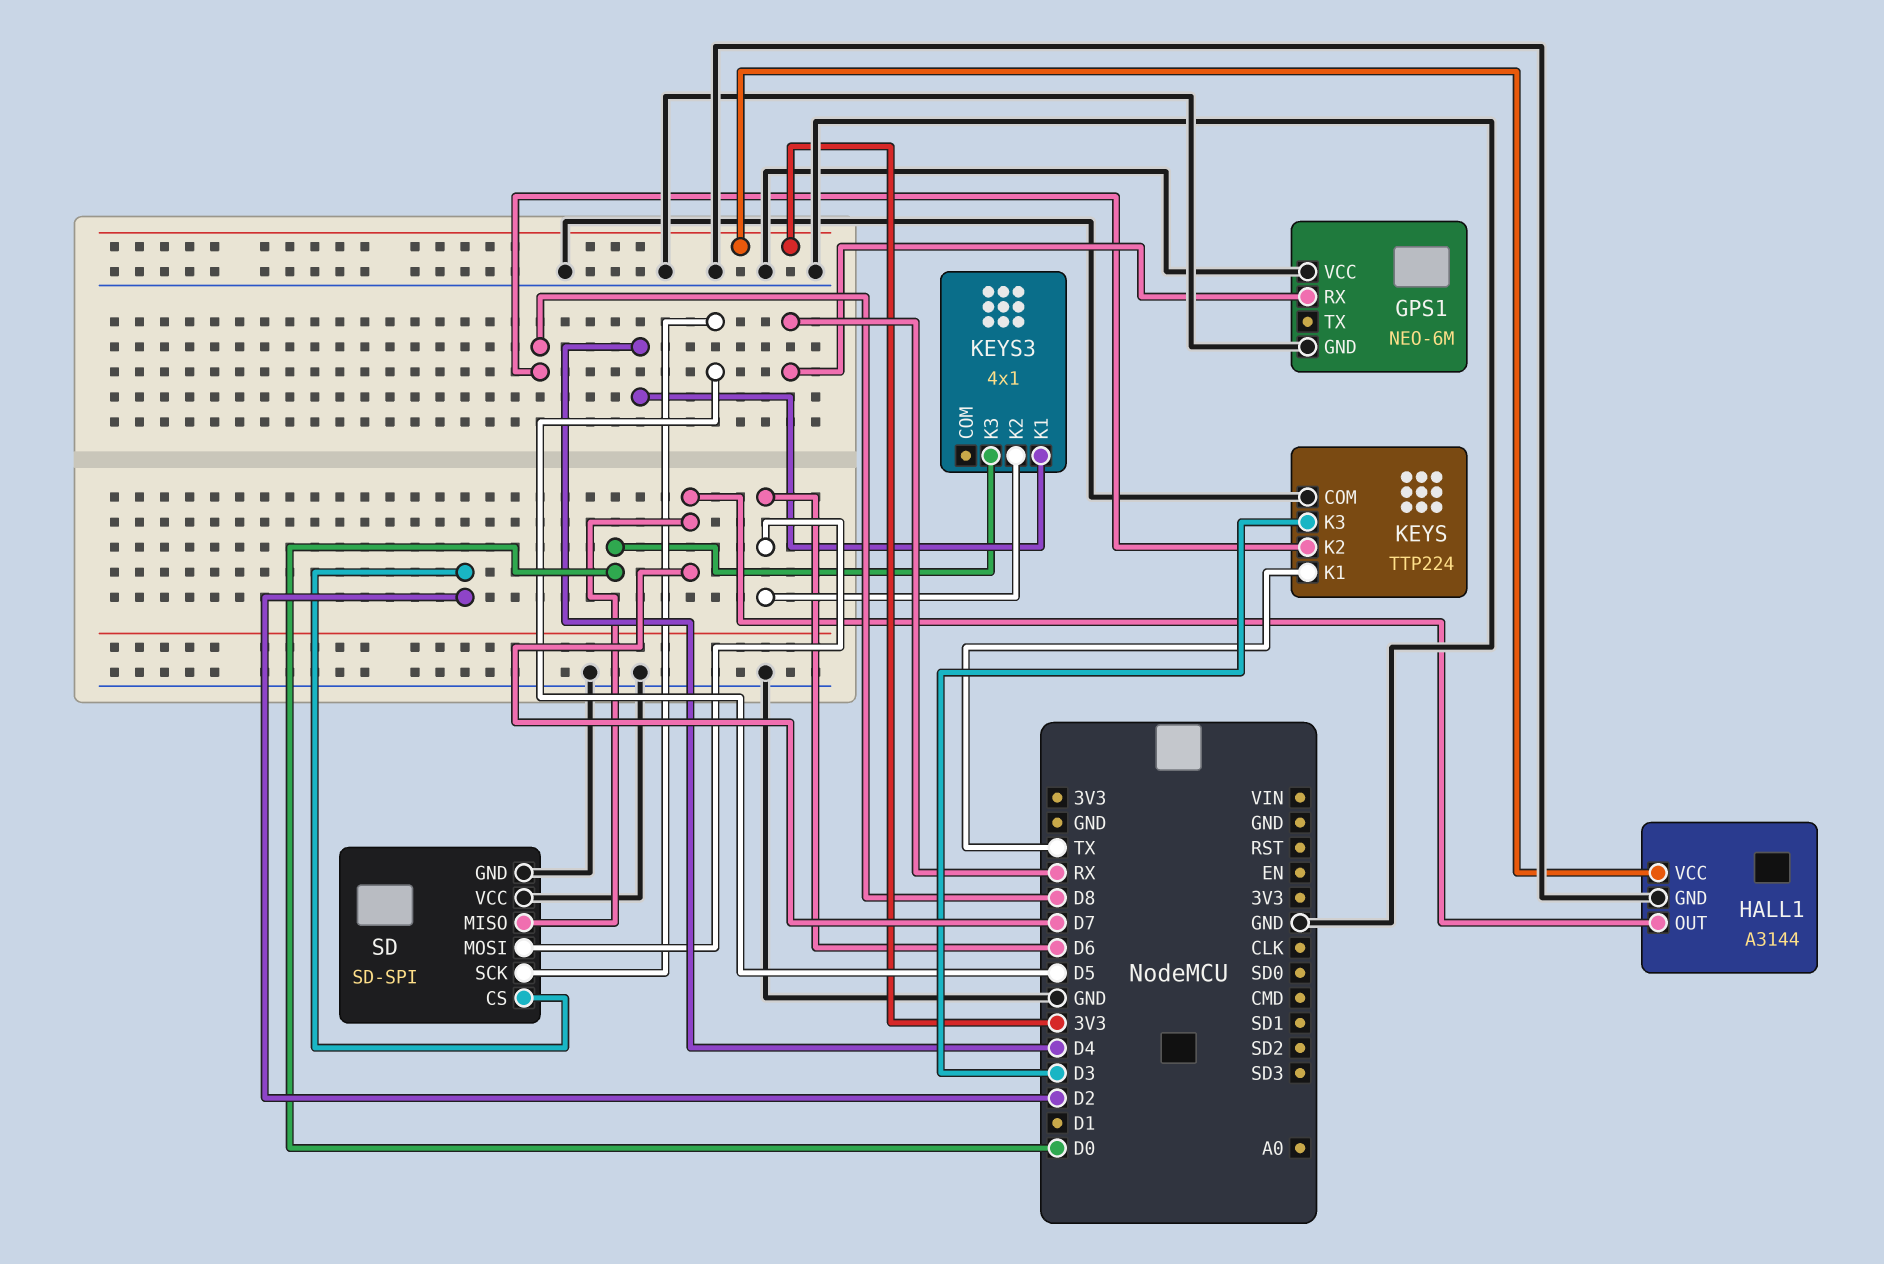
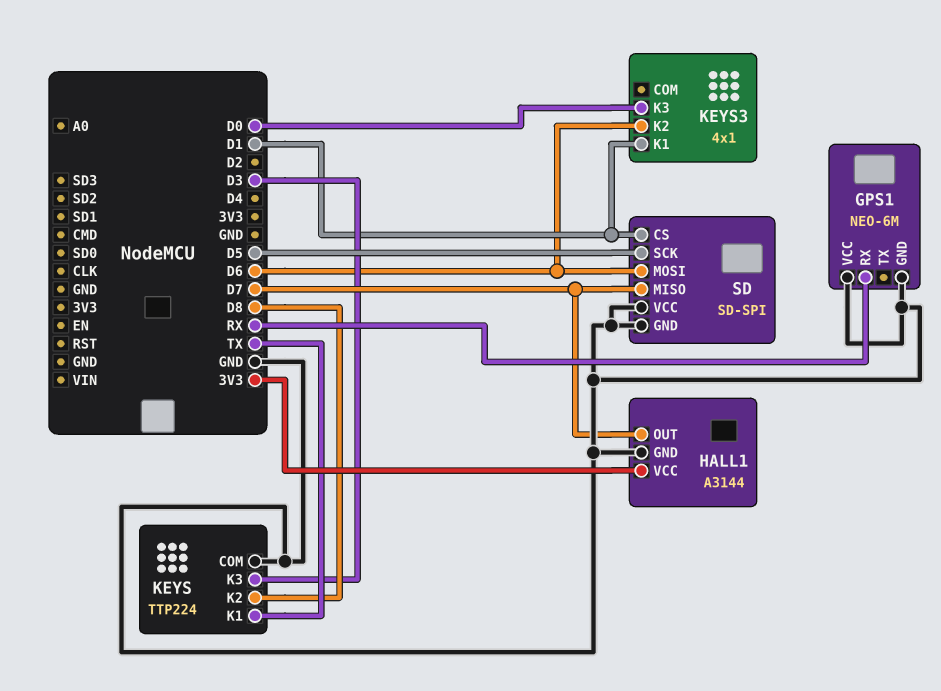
KEYS3 pin K1: D4 -> D1
SD pin CS: D2 -> D1

